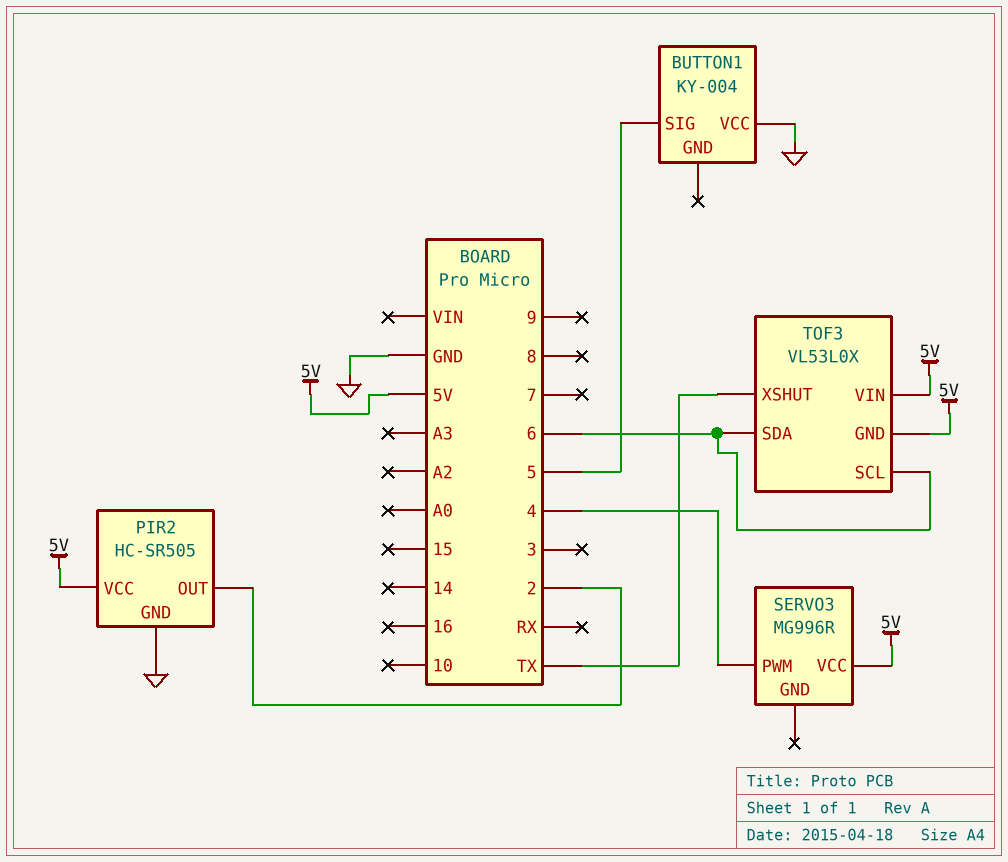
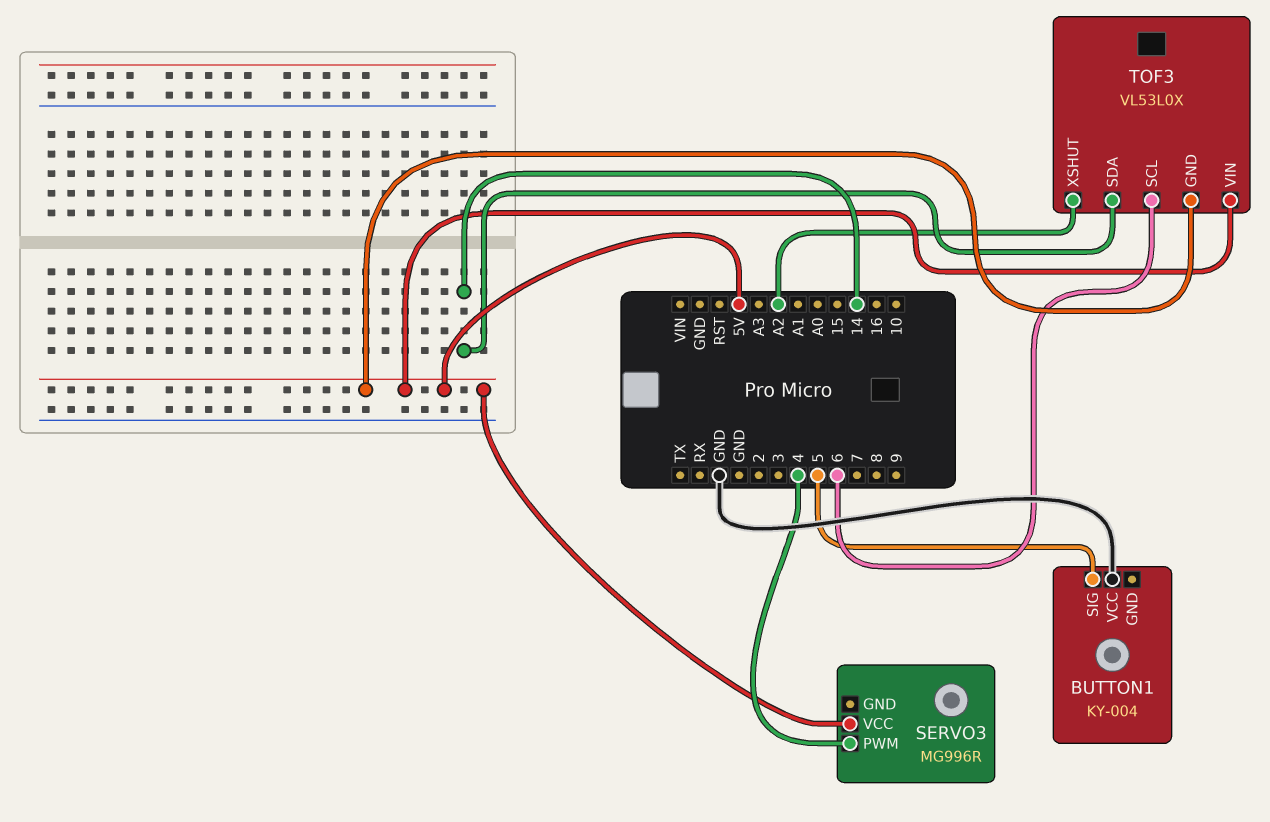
PIR2: HC-SR505 -> none
PIR2 pin GND: GND -> none
PIR2 pin OUT: 2 -> none
PIR2 pin VCC: 5V -> none
TOF3 pin SDA: 6 -> 14
TOF3 pin XSHUT: TX -> A2

